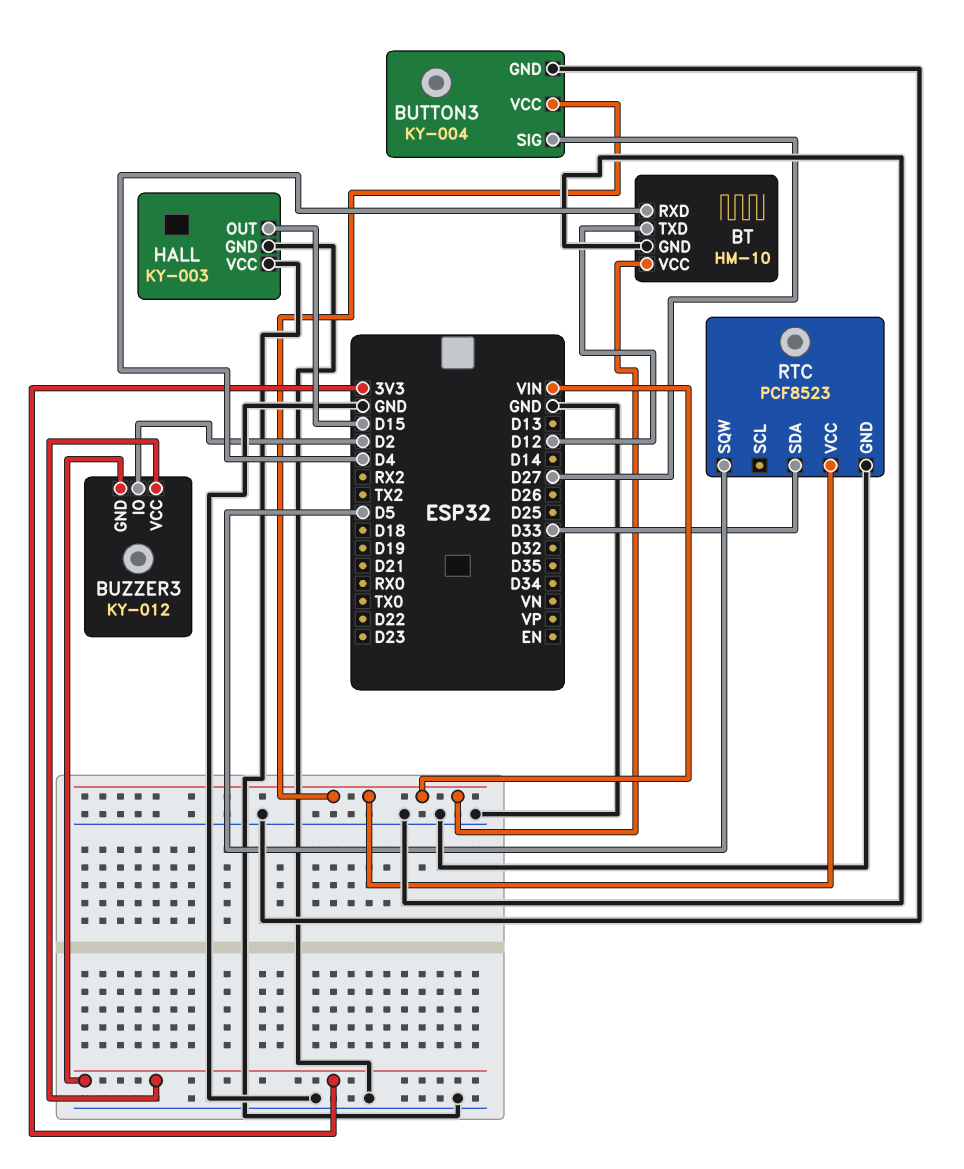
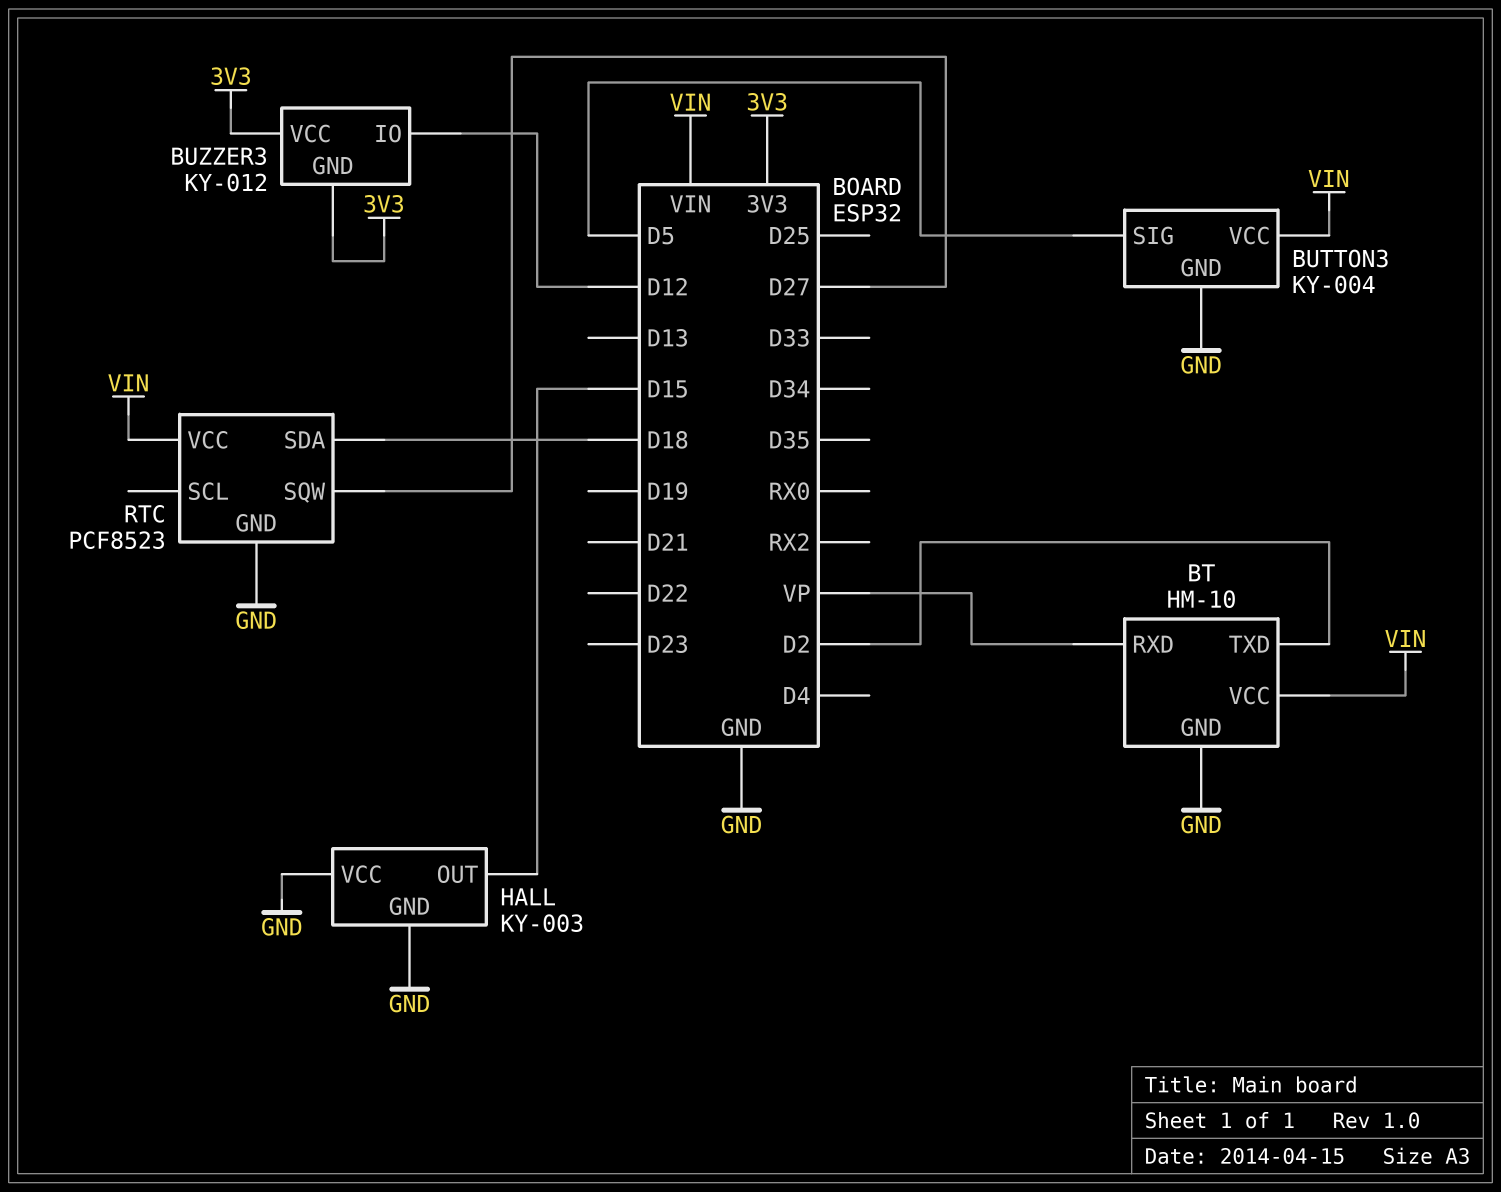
BT pin RXD: D4 -> VP
BT pin TXD: D12 -> D2
BUTTON3 pin SIG: D27 -> D5
BUZZER3 pin IO: D2 -> D12
RTC pin SDA: D33 -> D18
RTC pin SQW: D5 -> D27

